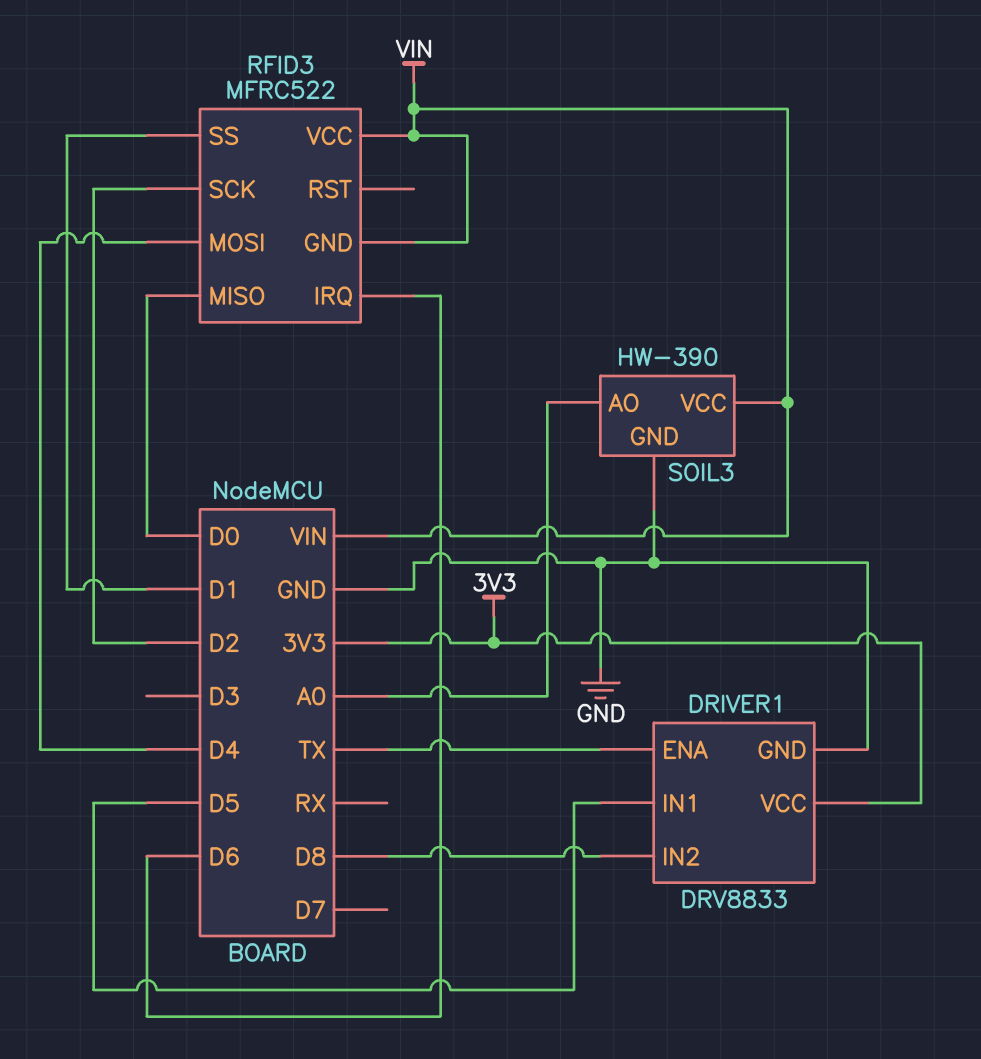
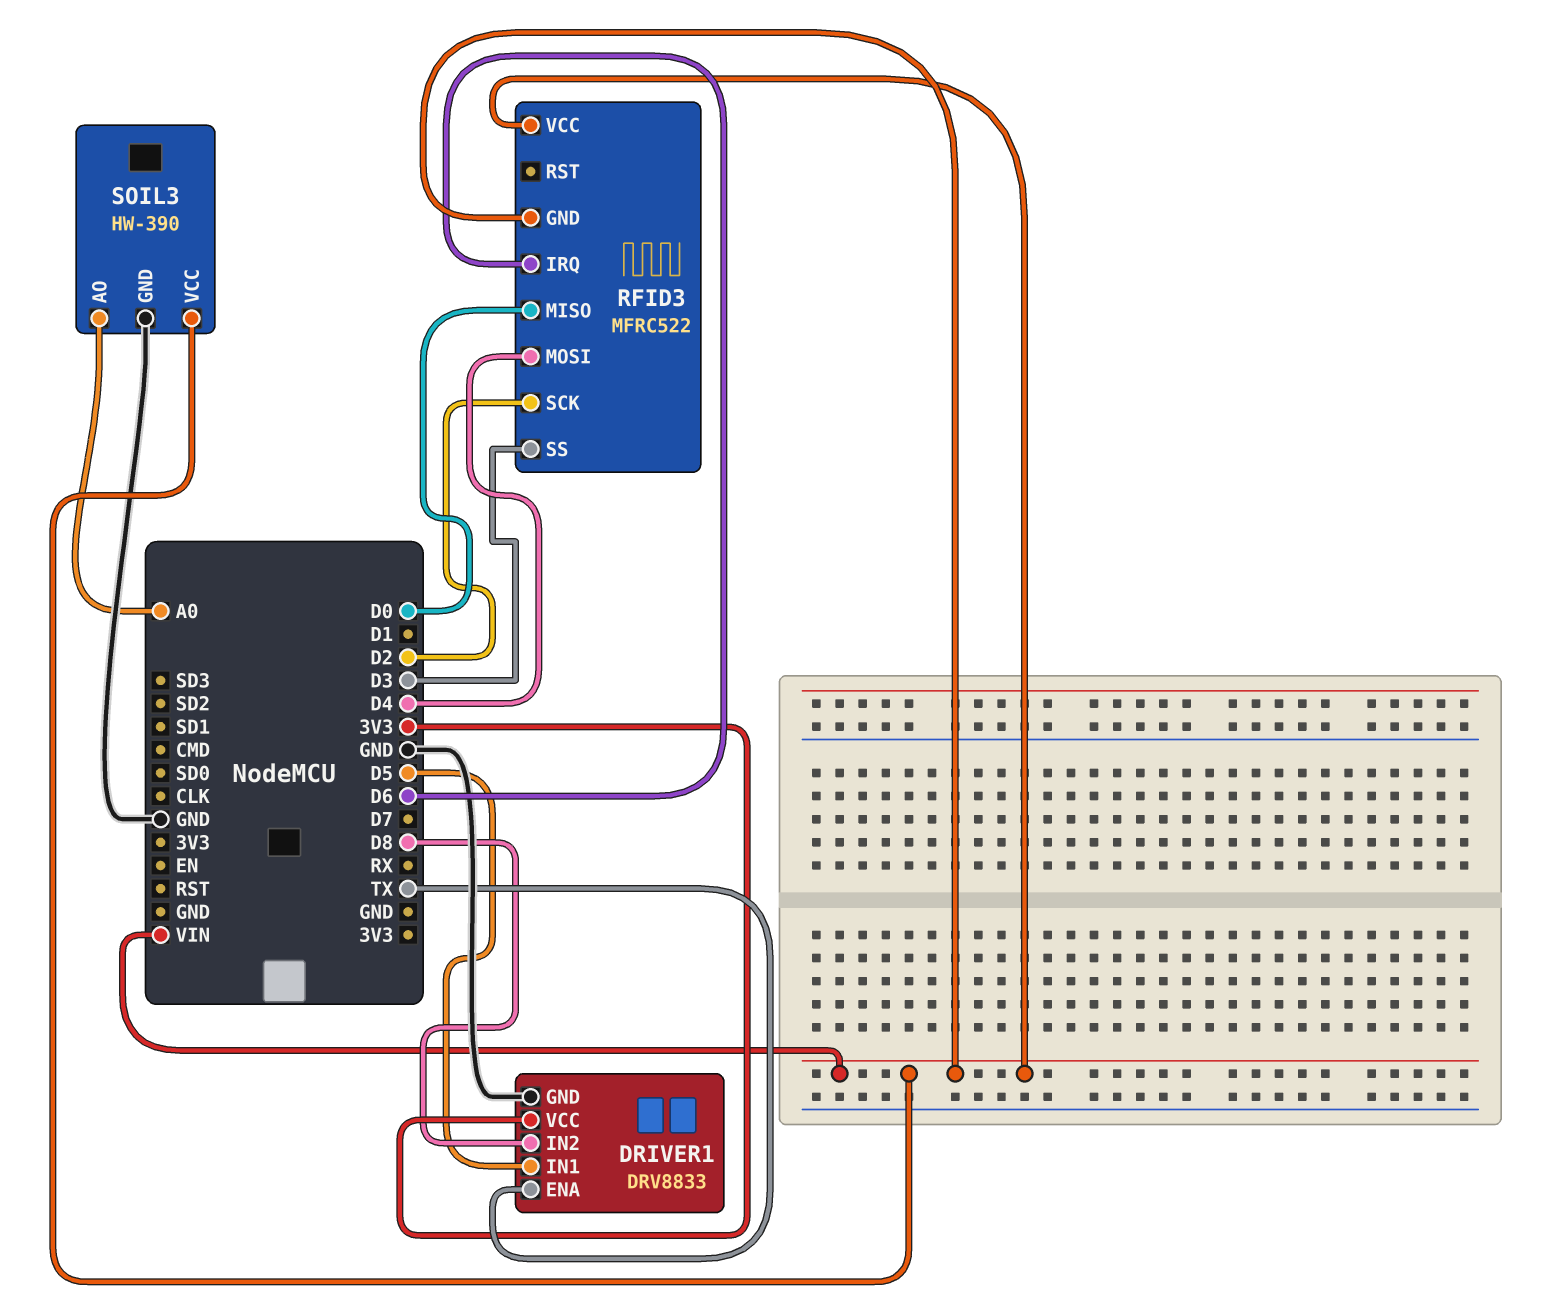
RFID3 pin SS: D1 -> D3

